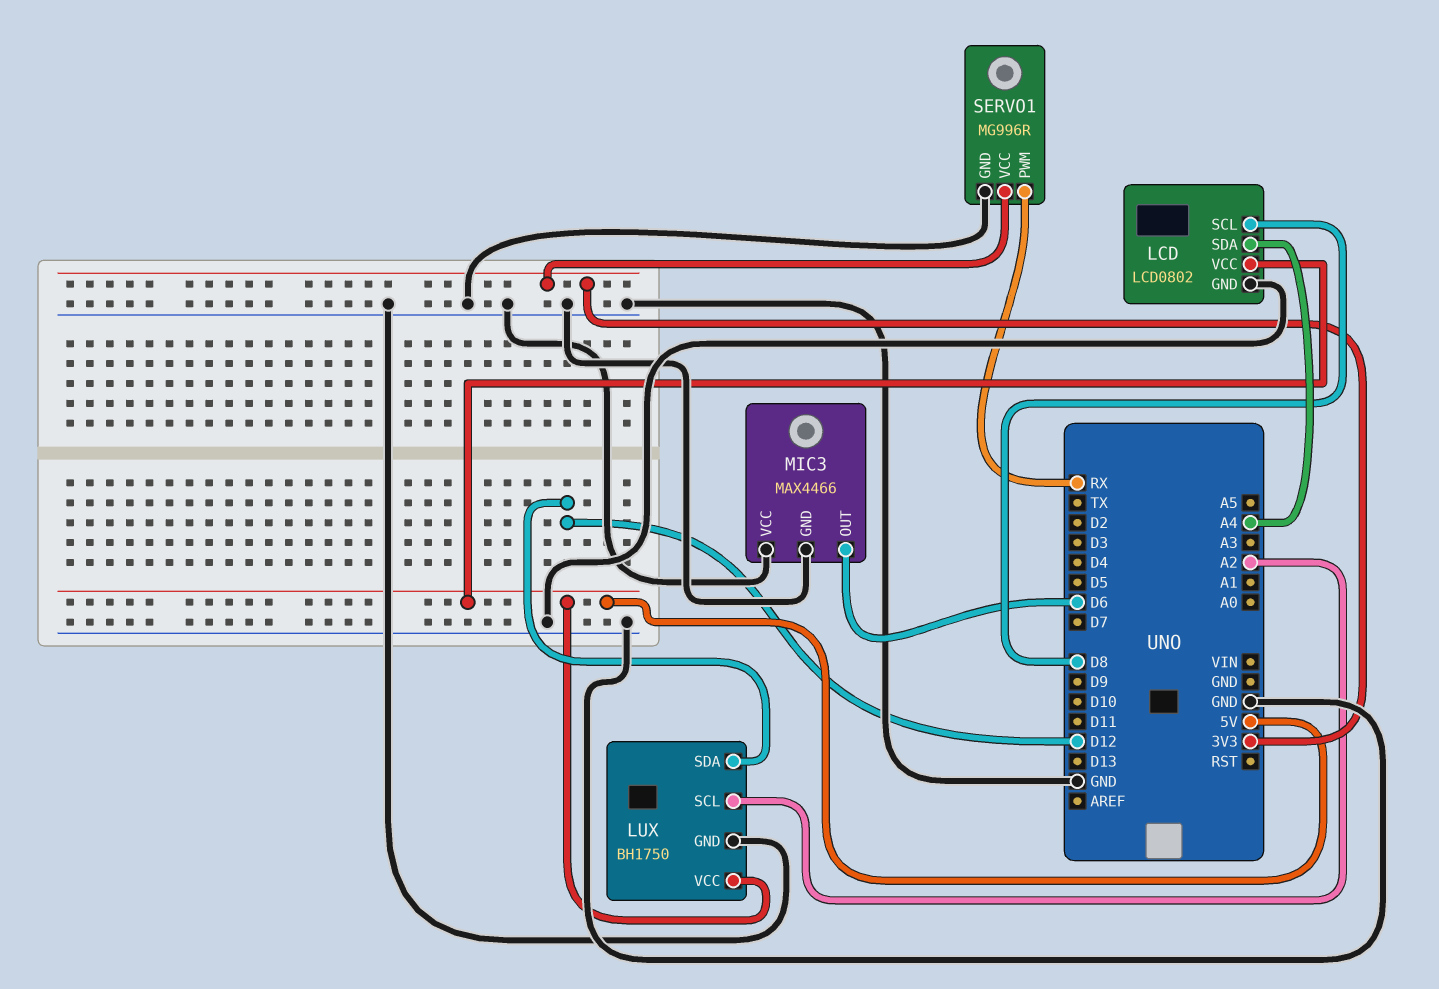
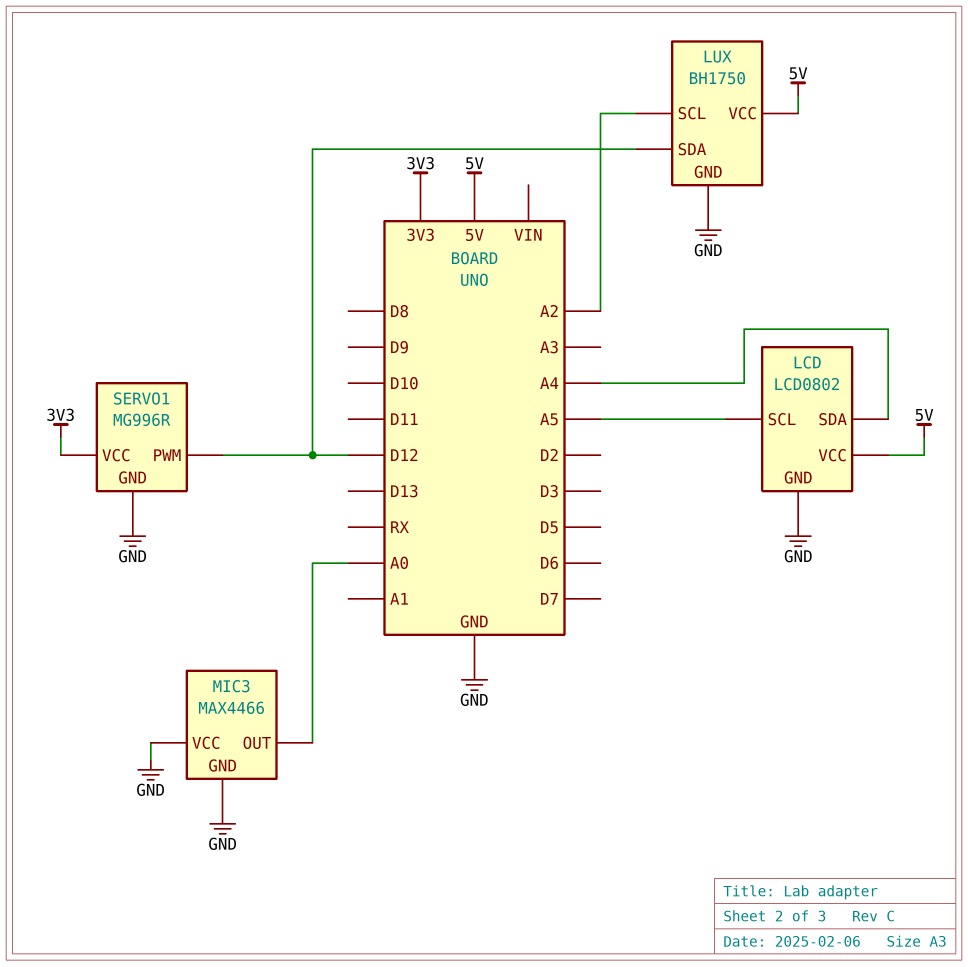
LCD pin SCL: D8 -> A5
MIC3 pin OUT: D6 -> A0
SERVO1 pin PWM: RX -> D12

